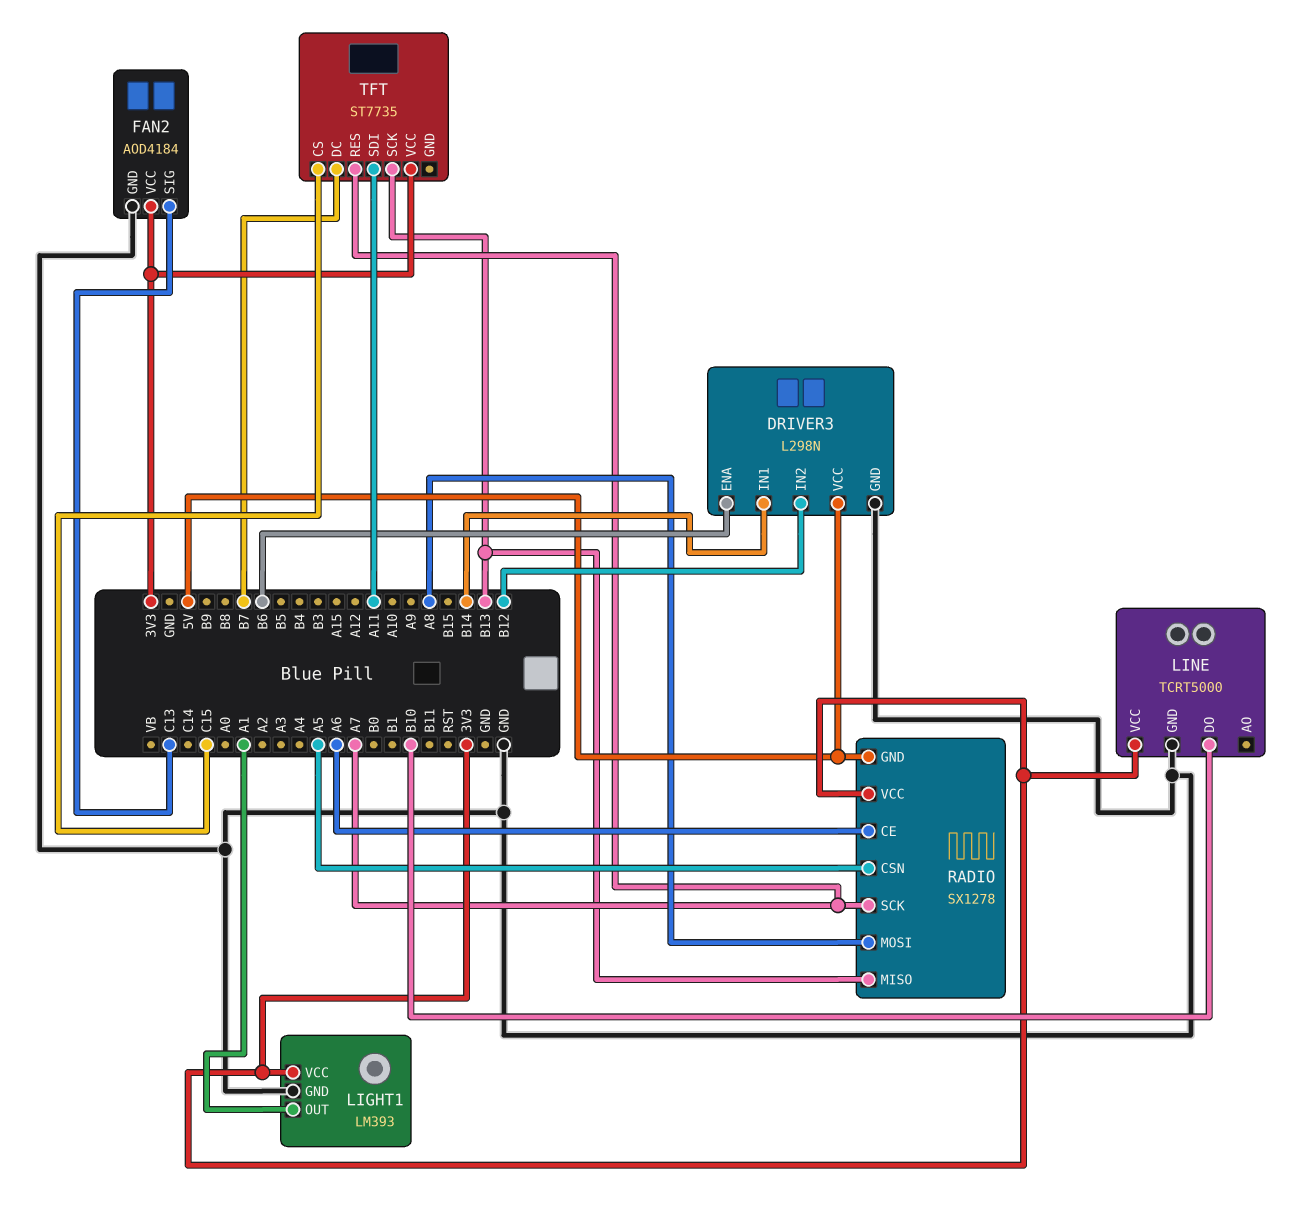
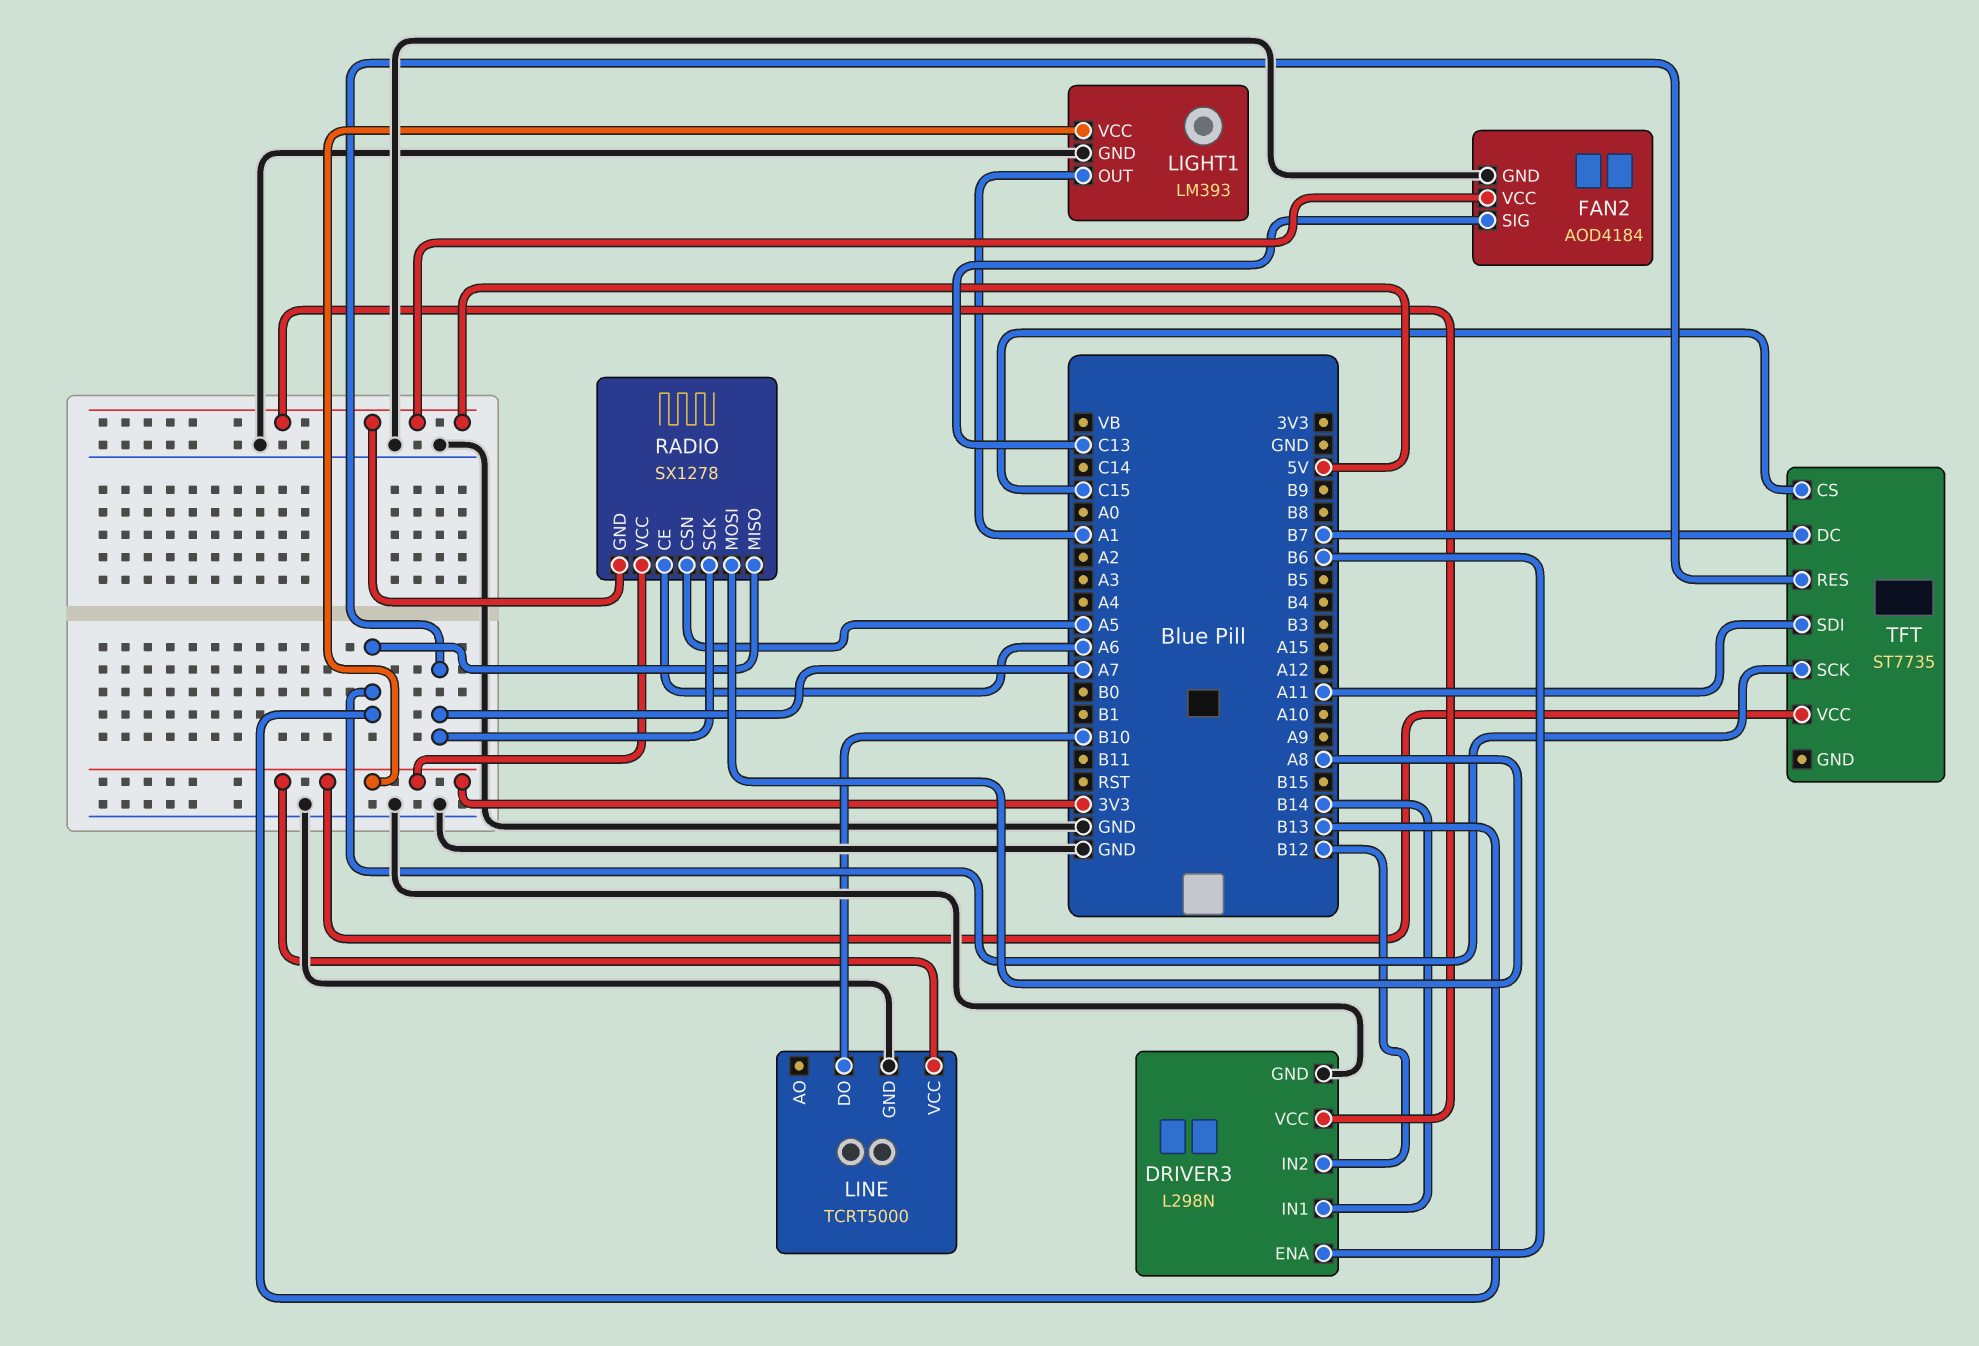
FAN2 pin VCC: 3V3 -> 5V

